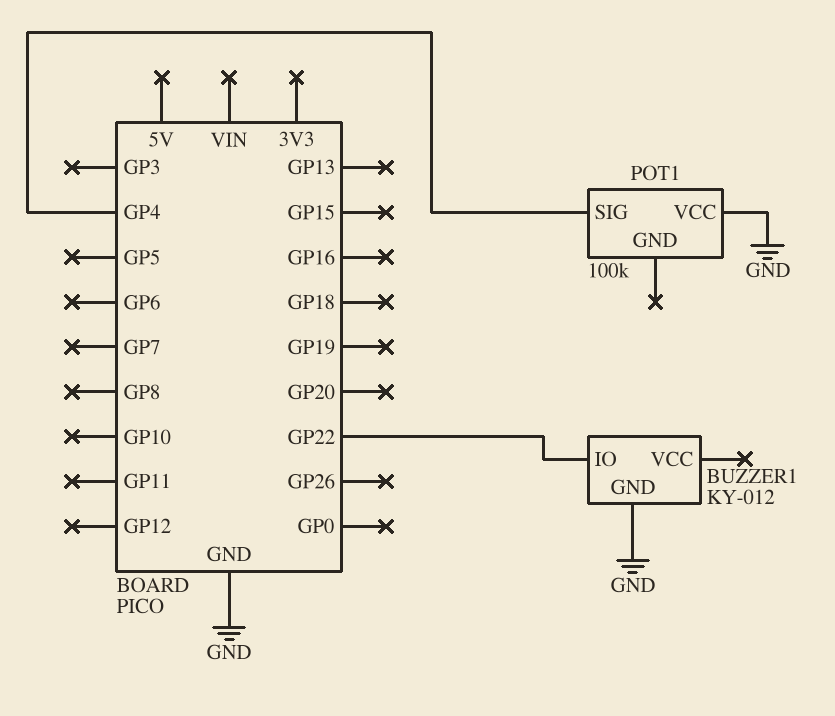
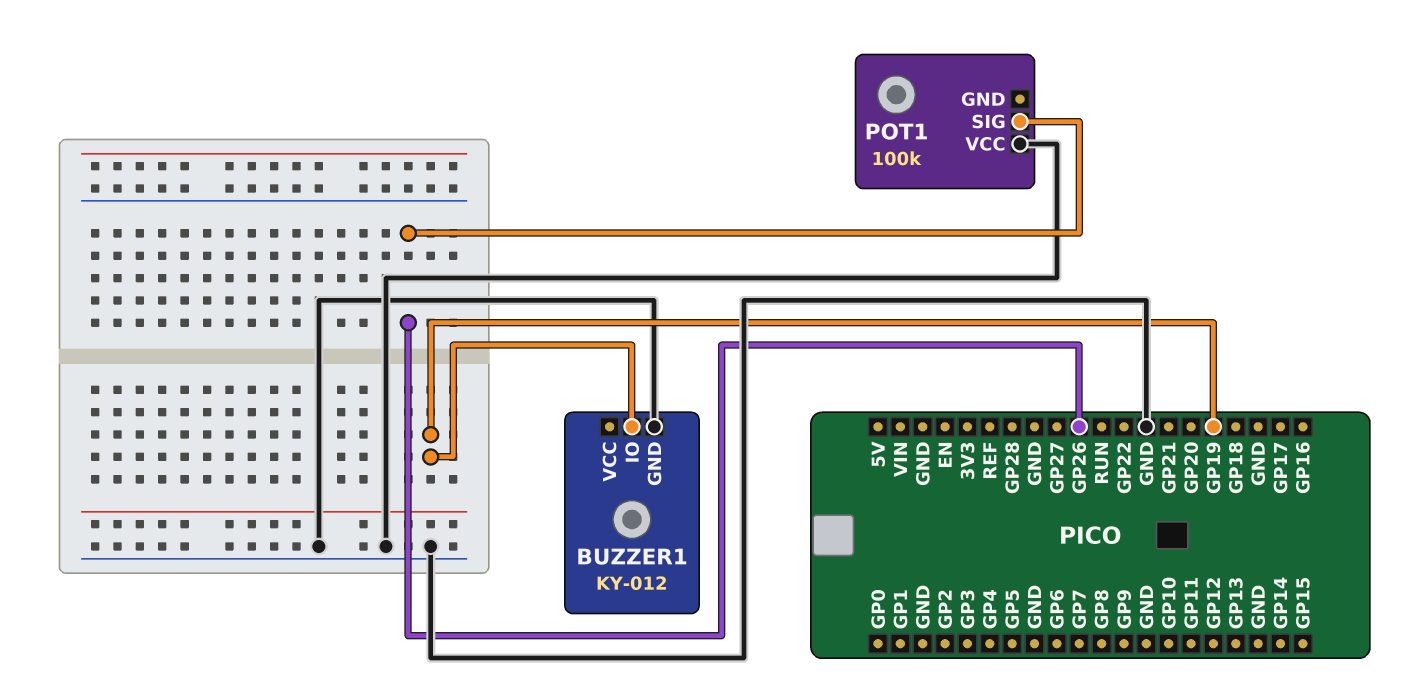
BUZZER1 pin IO: GP22 -> GP19
POT1 pin SIG: GP4 -> GP26

